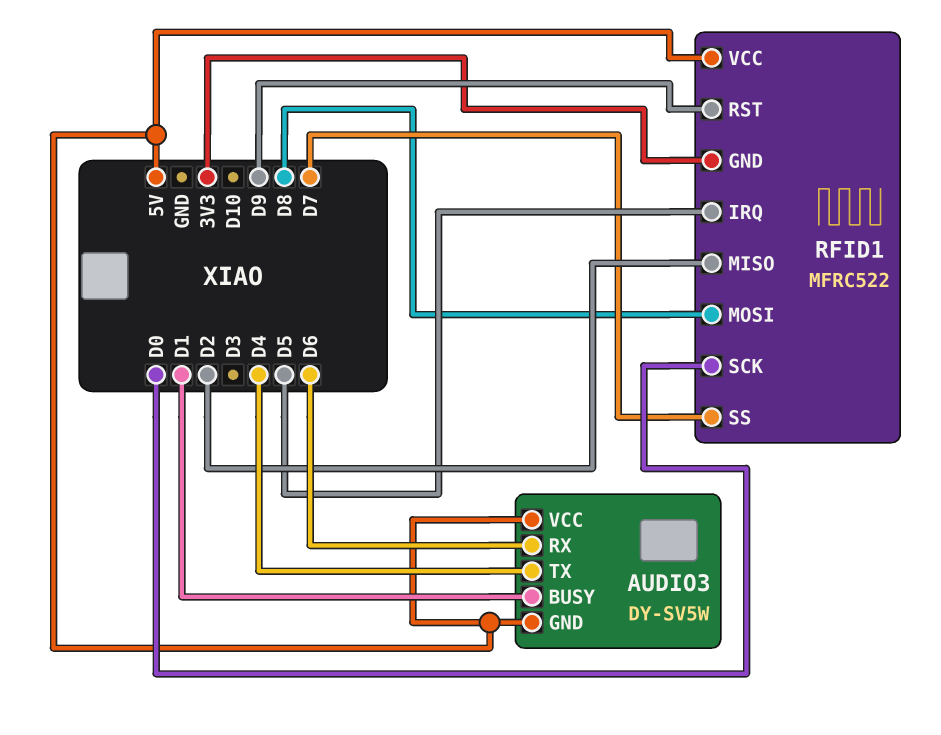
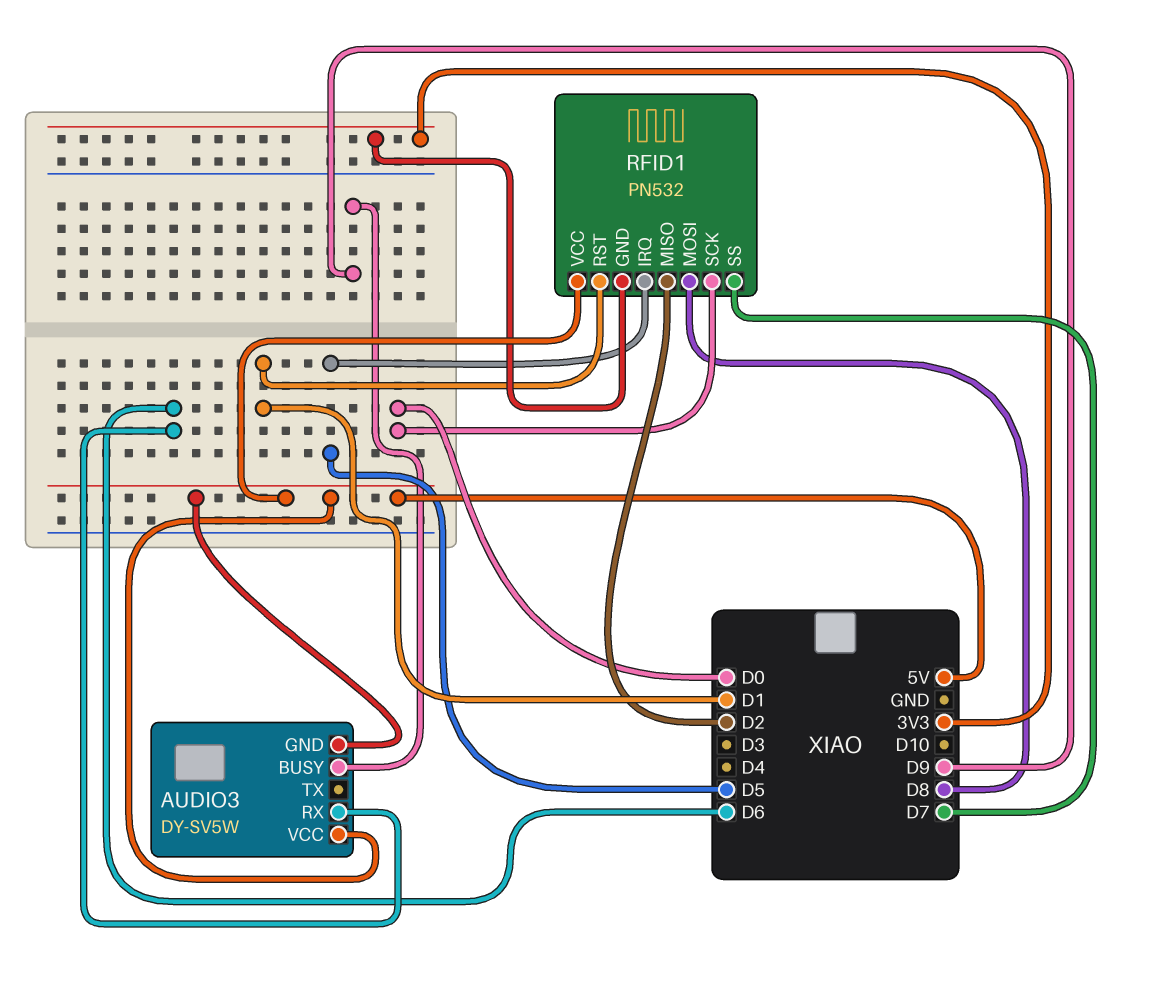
AUDIO3 pin BUSY: D1 -> D9
AUDIO3 pin TX: D4 -> none
RFID1: MFRC522 -> PN532
RFID1 pin RST: D9 -> D1

